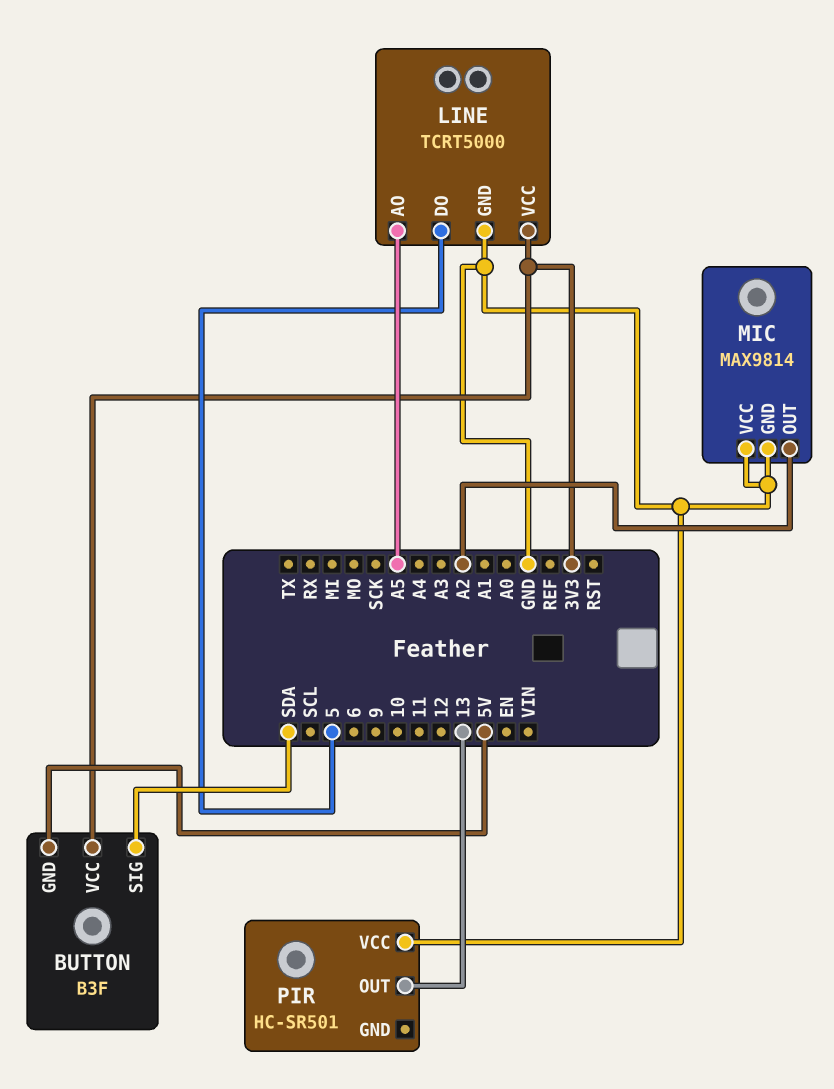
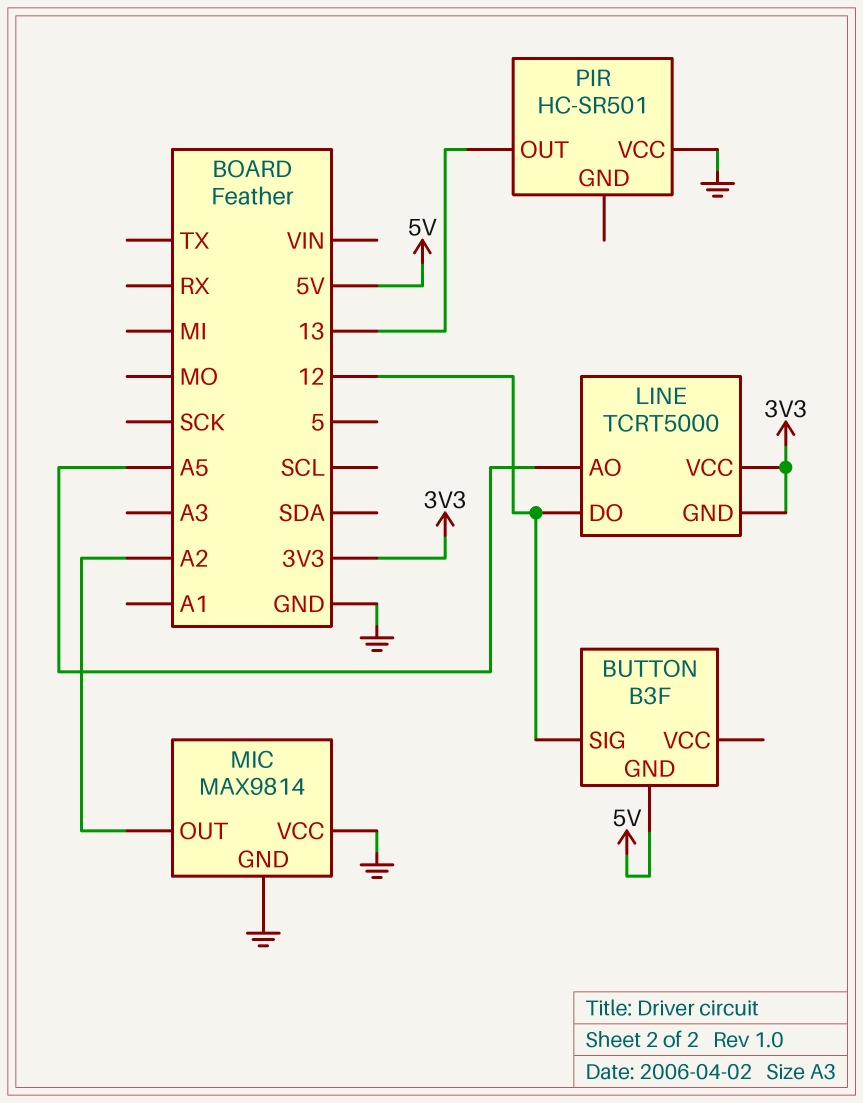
BUTTON pin SIG: SDA -> 12
BUTTON pin VCC: 3V3 -> none
LINE pin DO: 5 -> 12
LINE pin GND: GND -> 3V3

